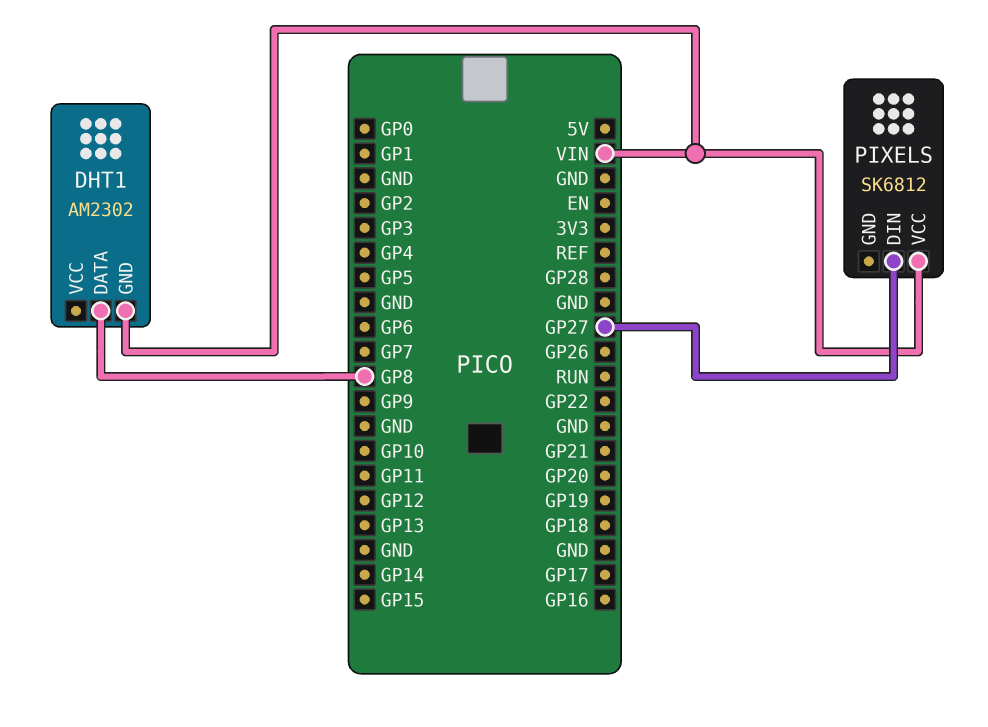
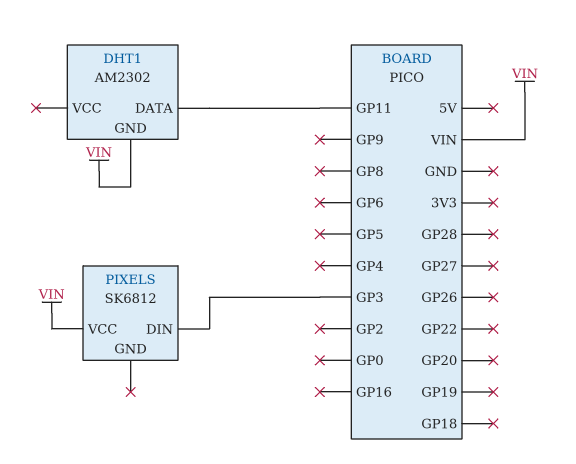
DHT1 pin DATA: GP8 -> GP11
PIXELS pin DIN: GP27 -> GP3

